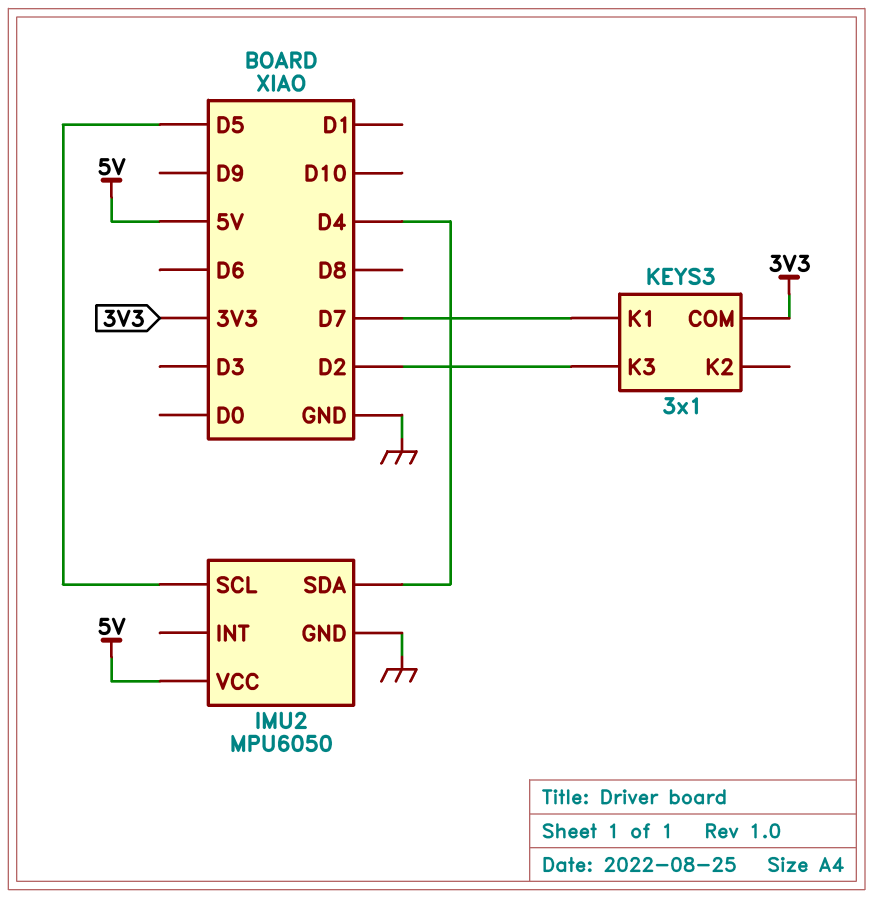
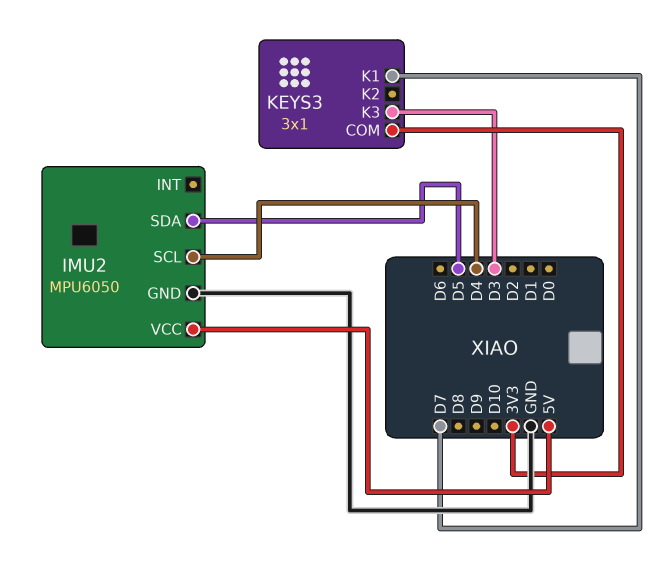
IMU2 pin SCL: D5 -> D4
IMU2 pin SDA: D4 -> D5
KEYS3 pin K3: D2 -> D3

